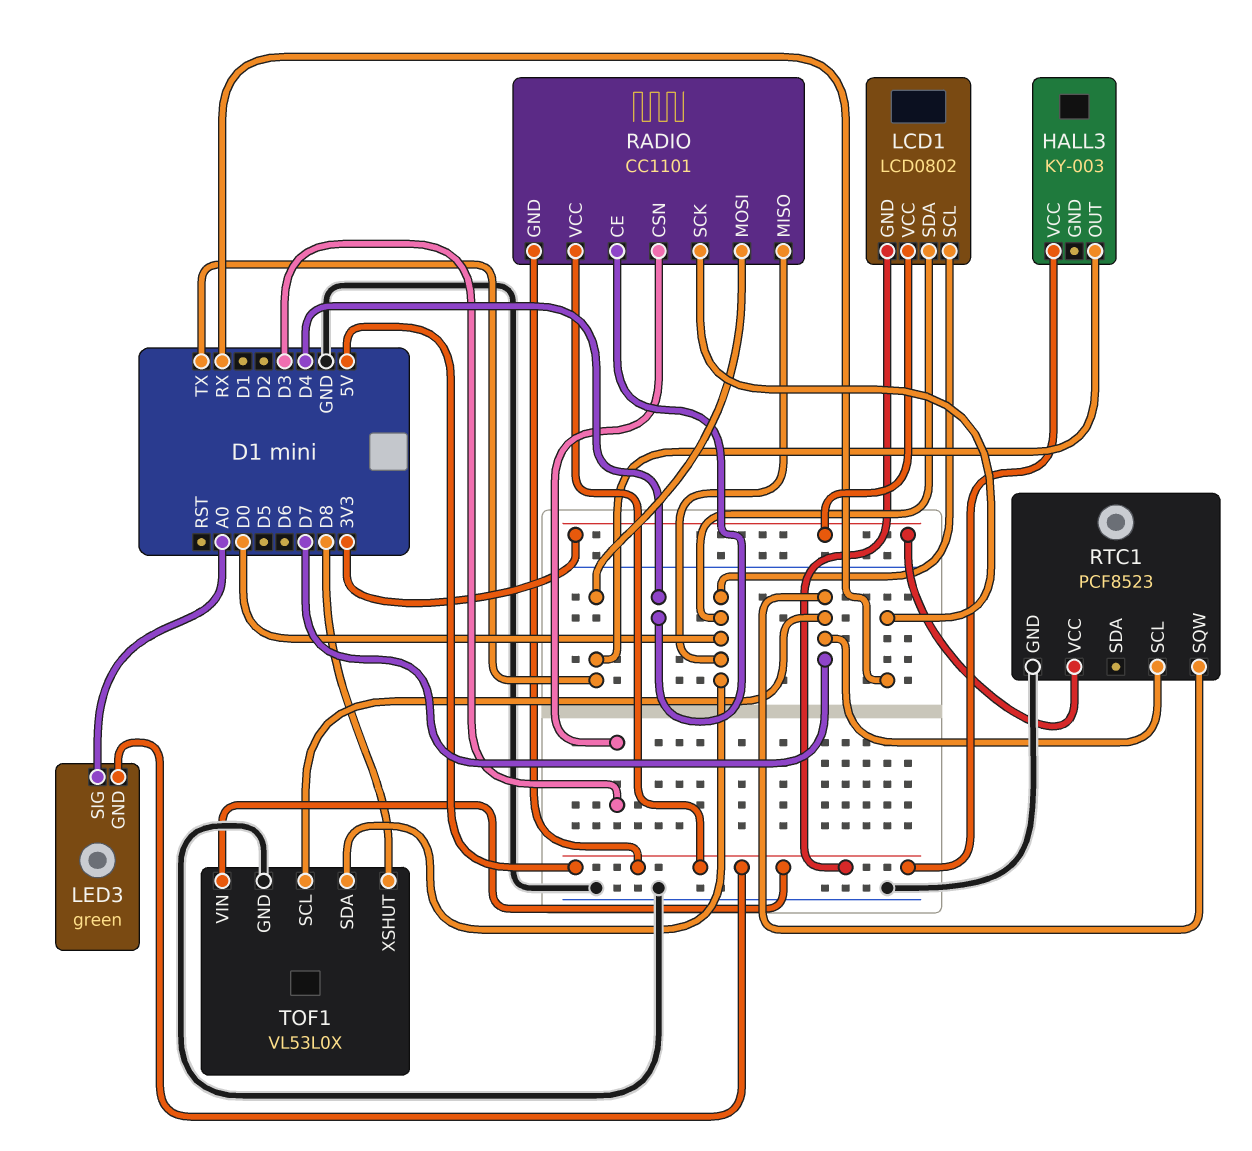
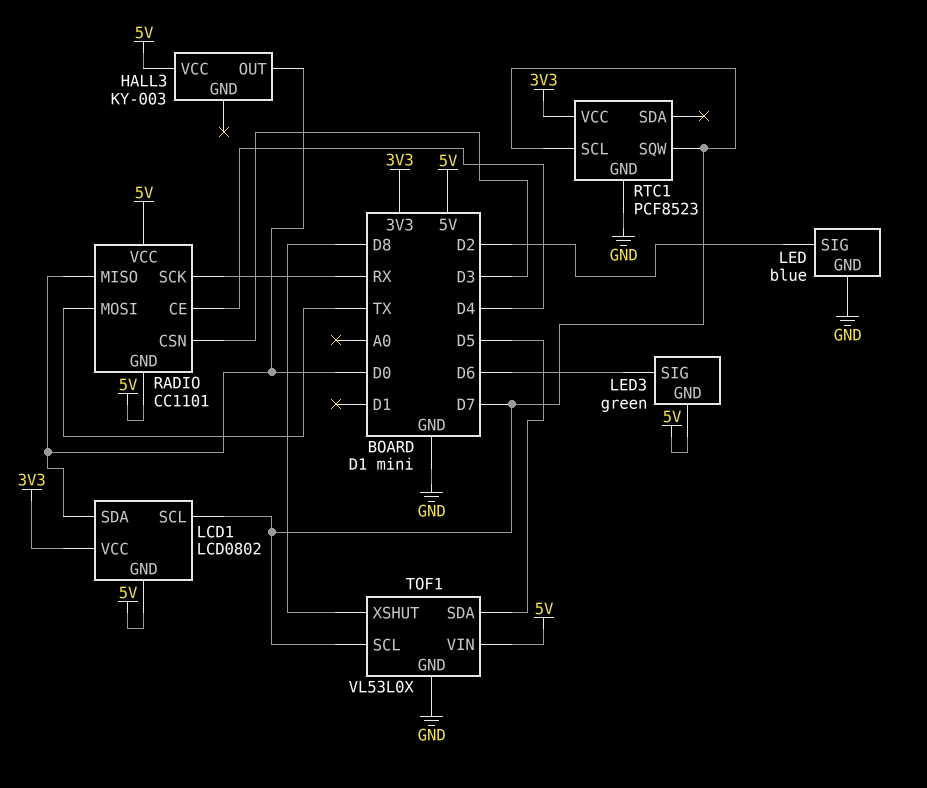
HALL3 pin OUT: TX -> D0
LCD1 pin SCL: D0 -> D7
LED: none -> blue
LED pin GND: none -> GND
LED pin SIG: none -> D2
LED3 pin SIG: A0 -> D6
TOF1 pin SDA: D0 -> D5

